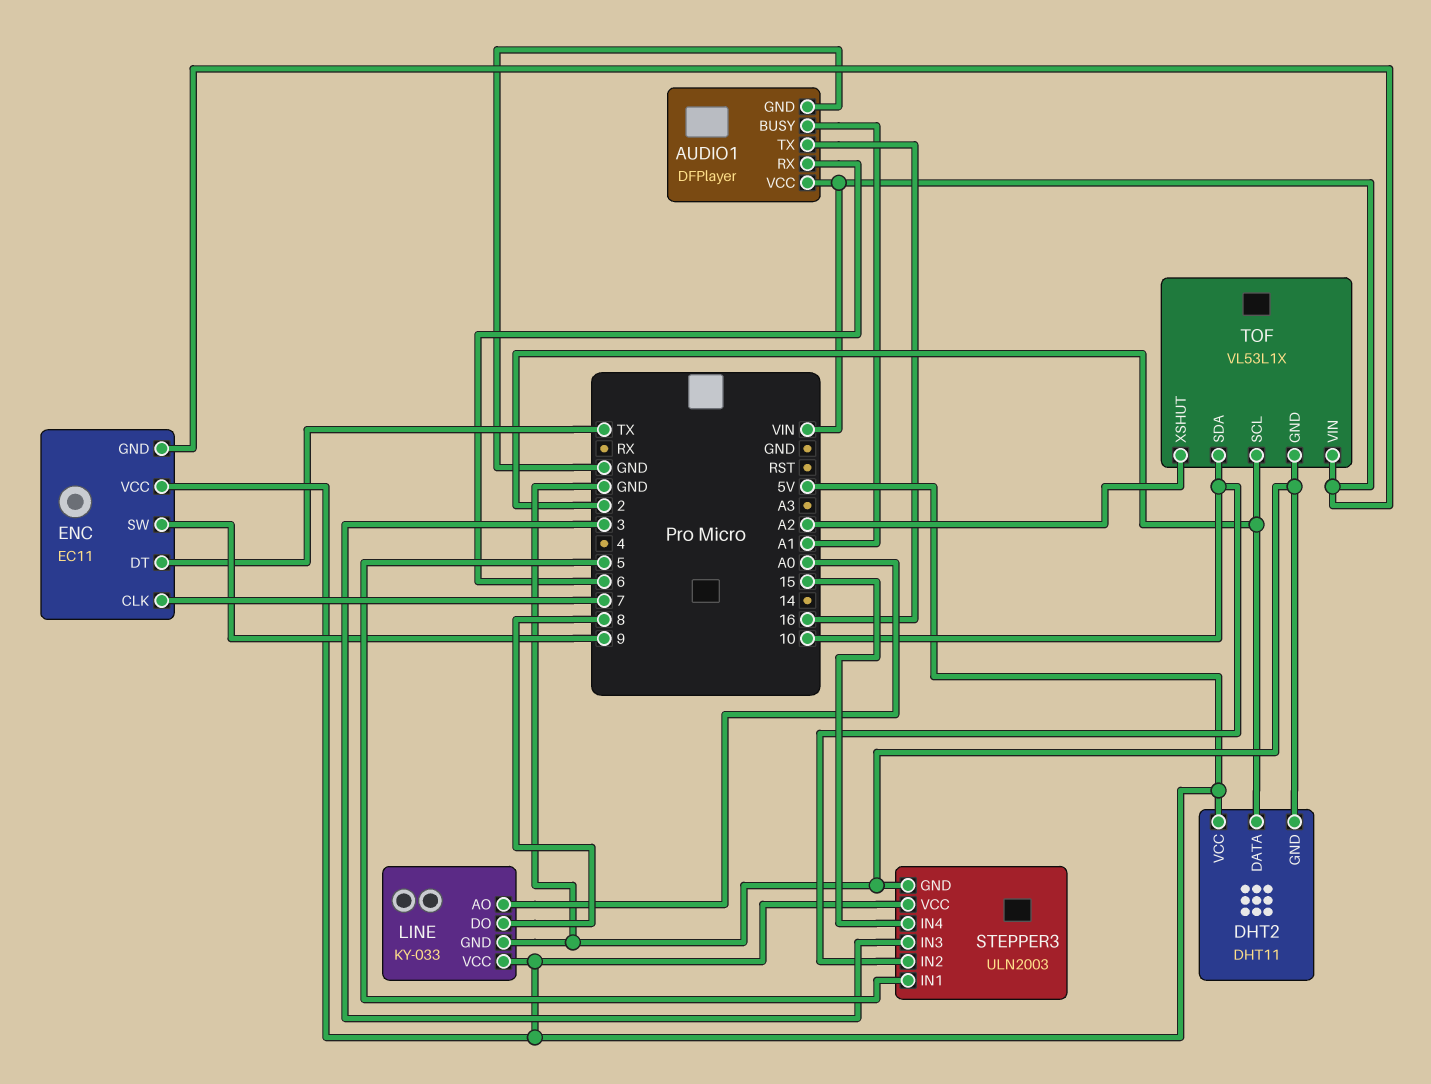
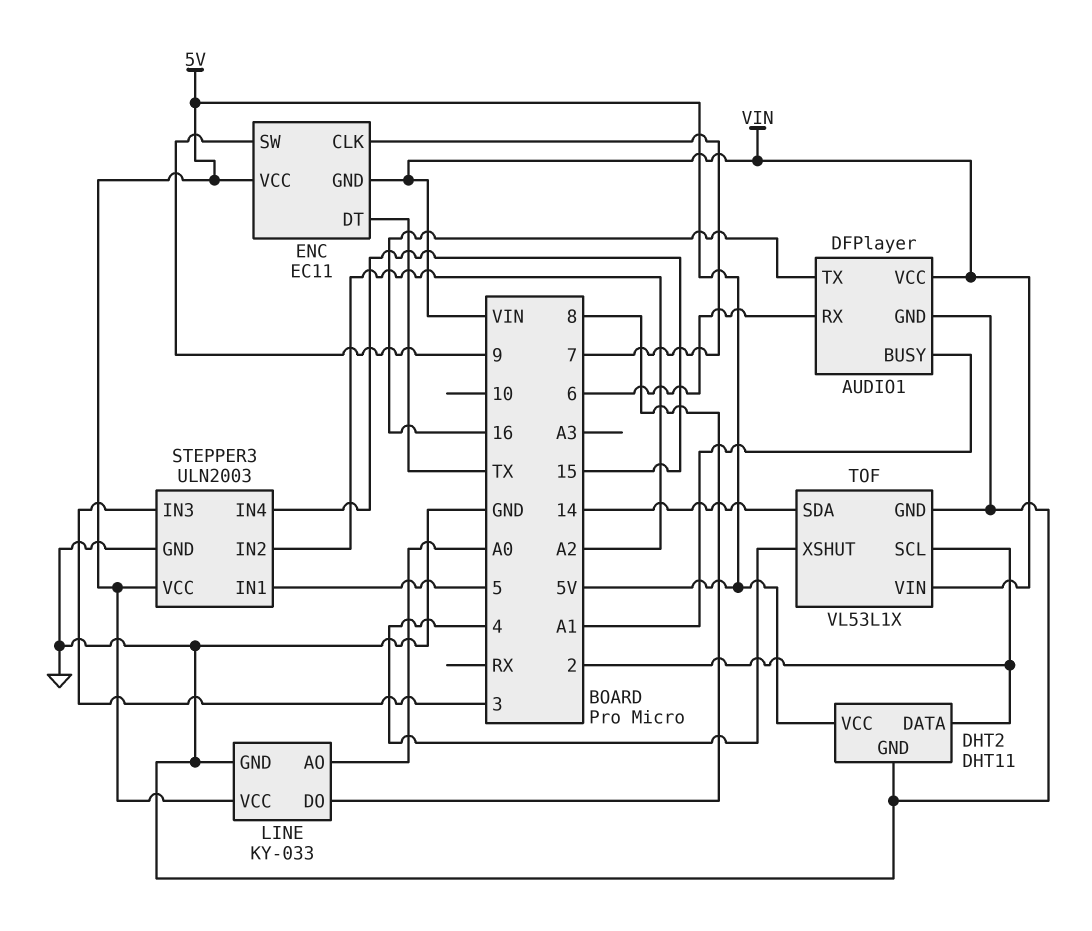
STEPPER3 pin IN2: 10 -> A2
TOF pin SDA: 10 -> 14
TOF pin XSHUT: A2 -> 4

